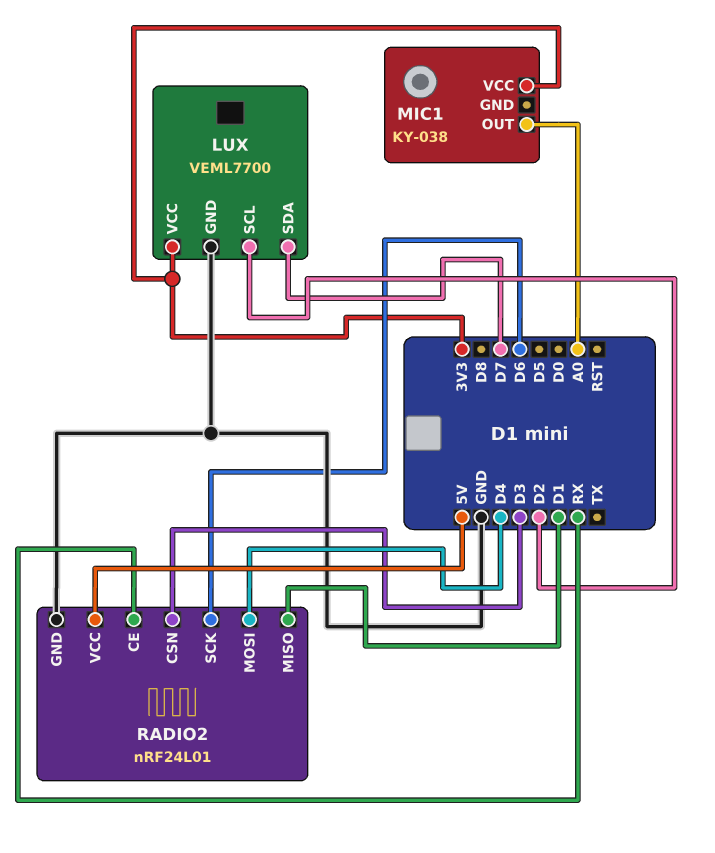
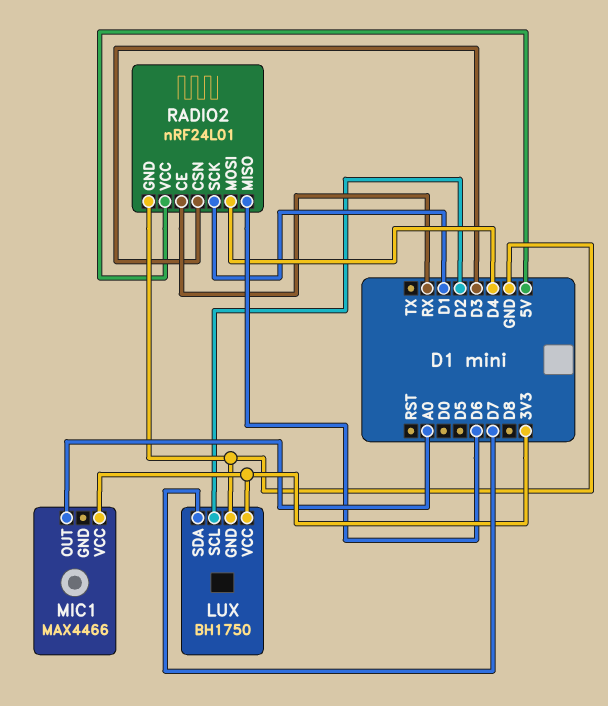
LUX: VEML7700 -> BH1750
MIC1: KY-038 -> MAX4466
RADIO2 pin MISO: D1 -> D6
RADIO2 pin SCK: D6 -> D1

